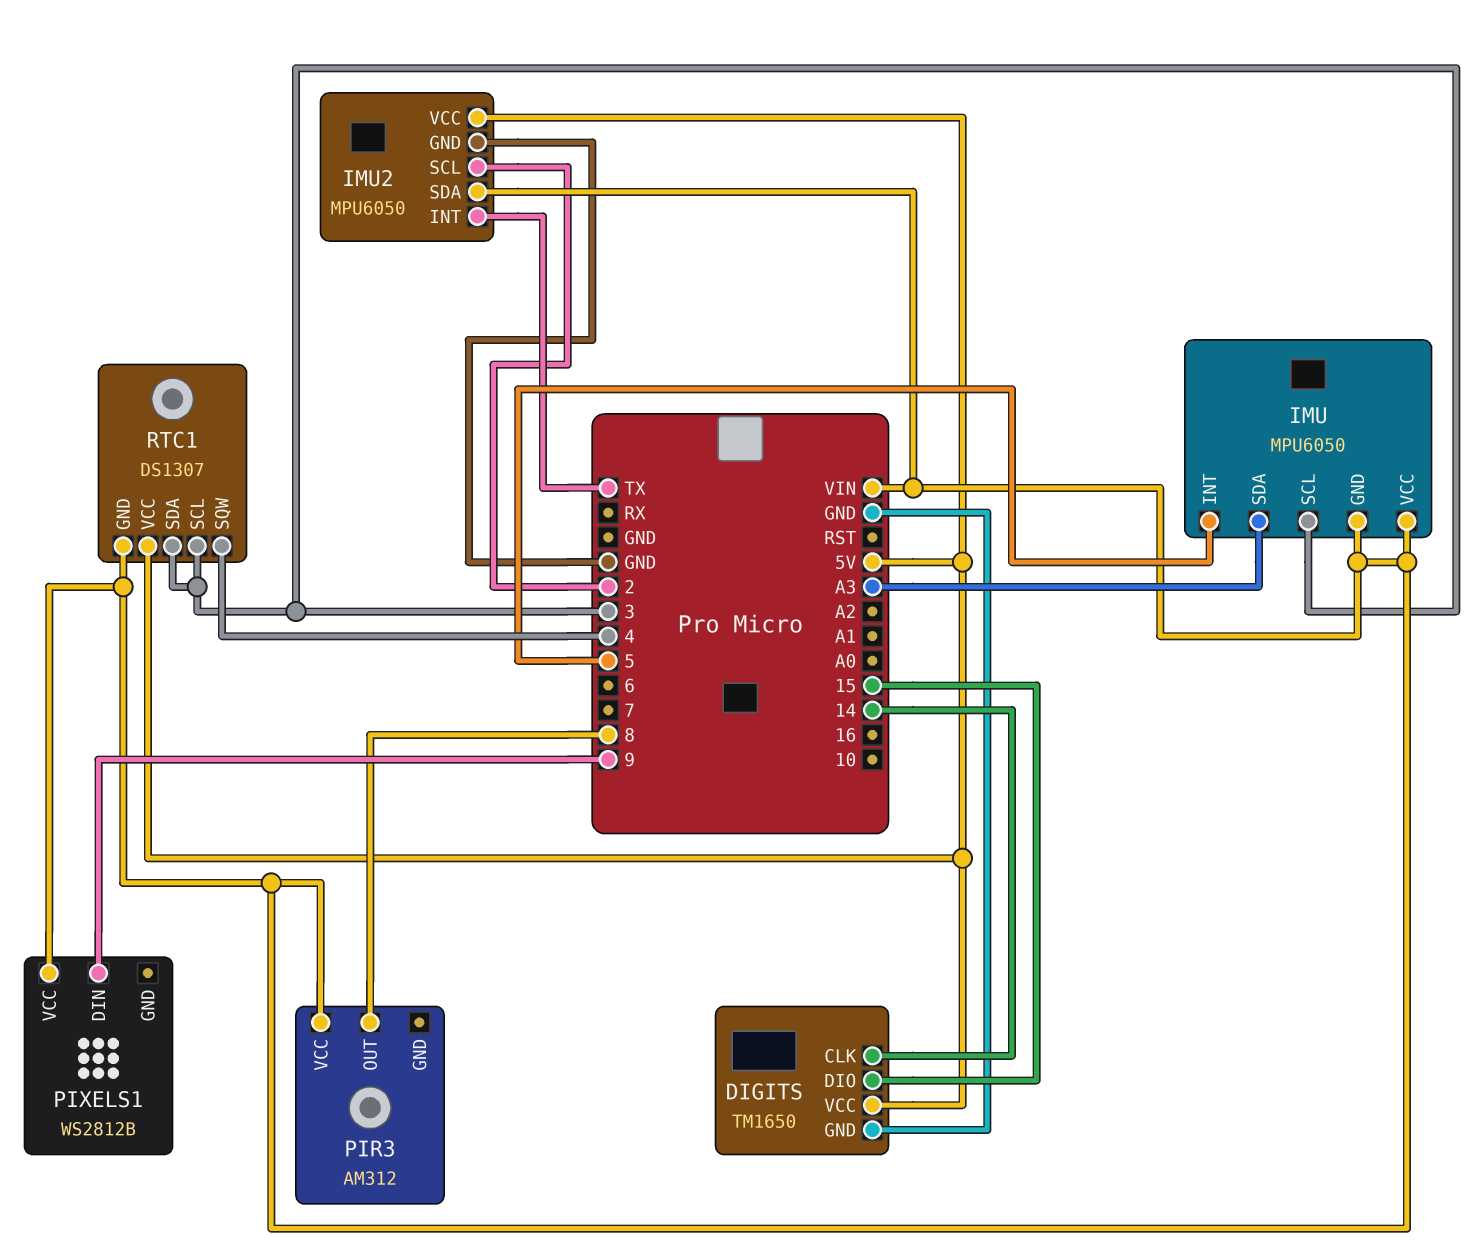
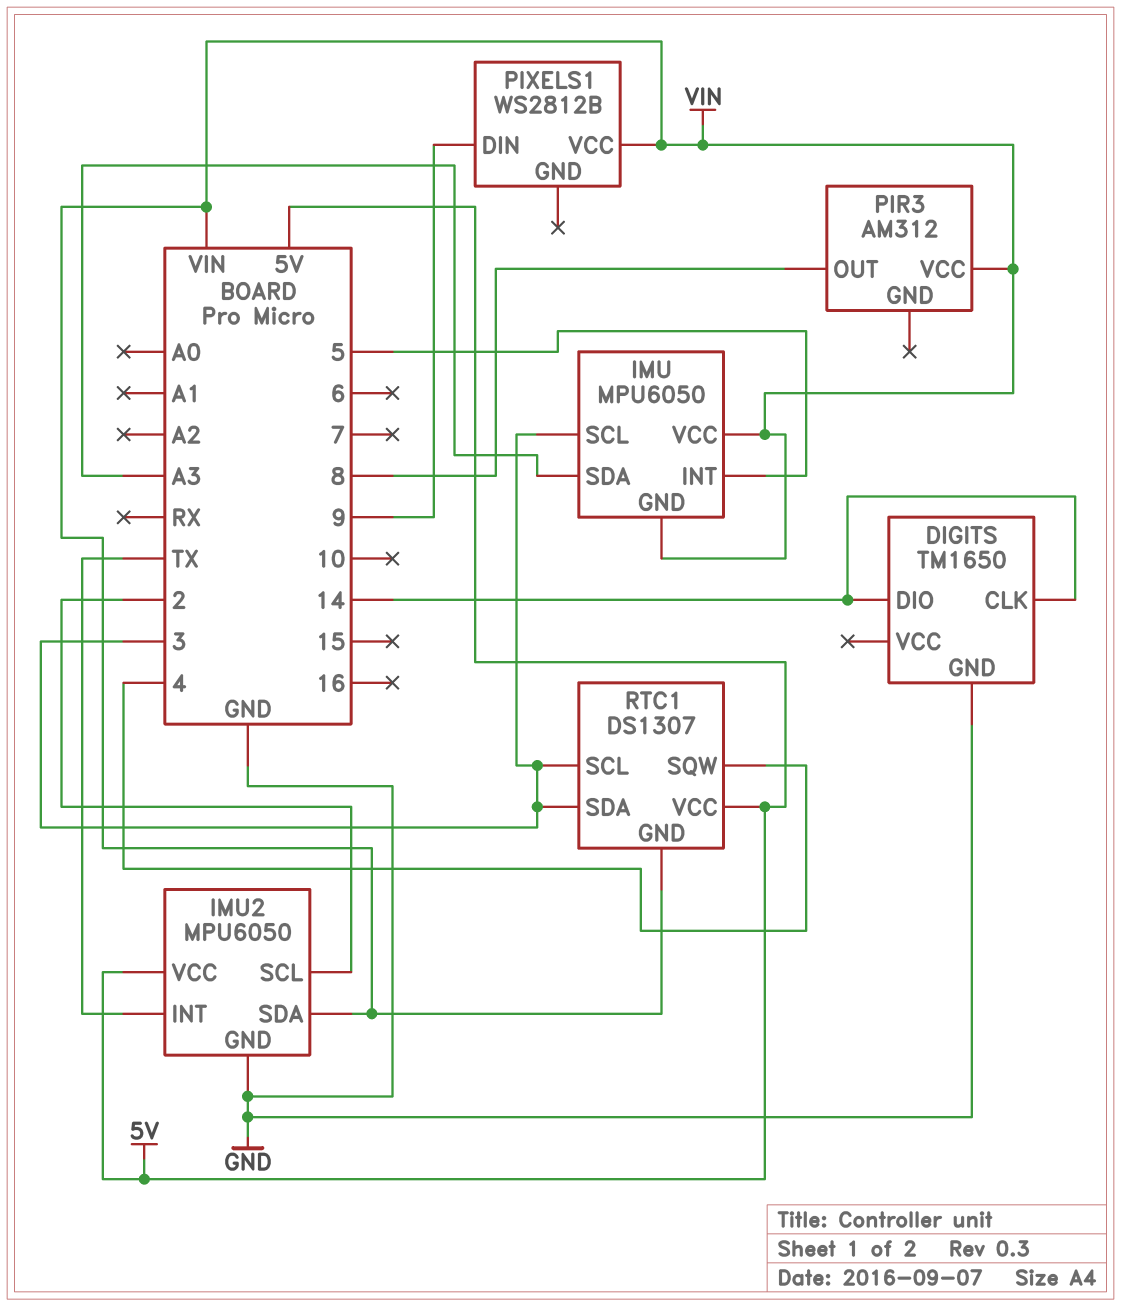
DIGITS pin DIO: 15 -> 14
DIGITS pin VCC: 5V -> none

